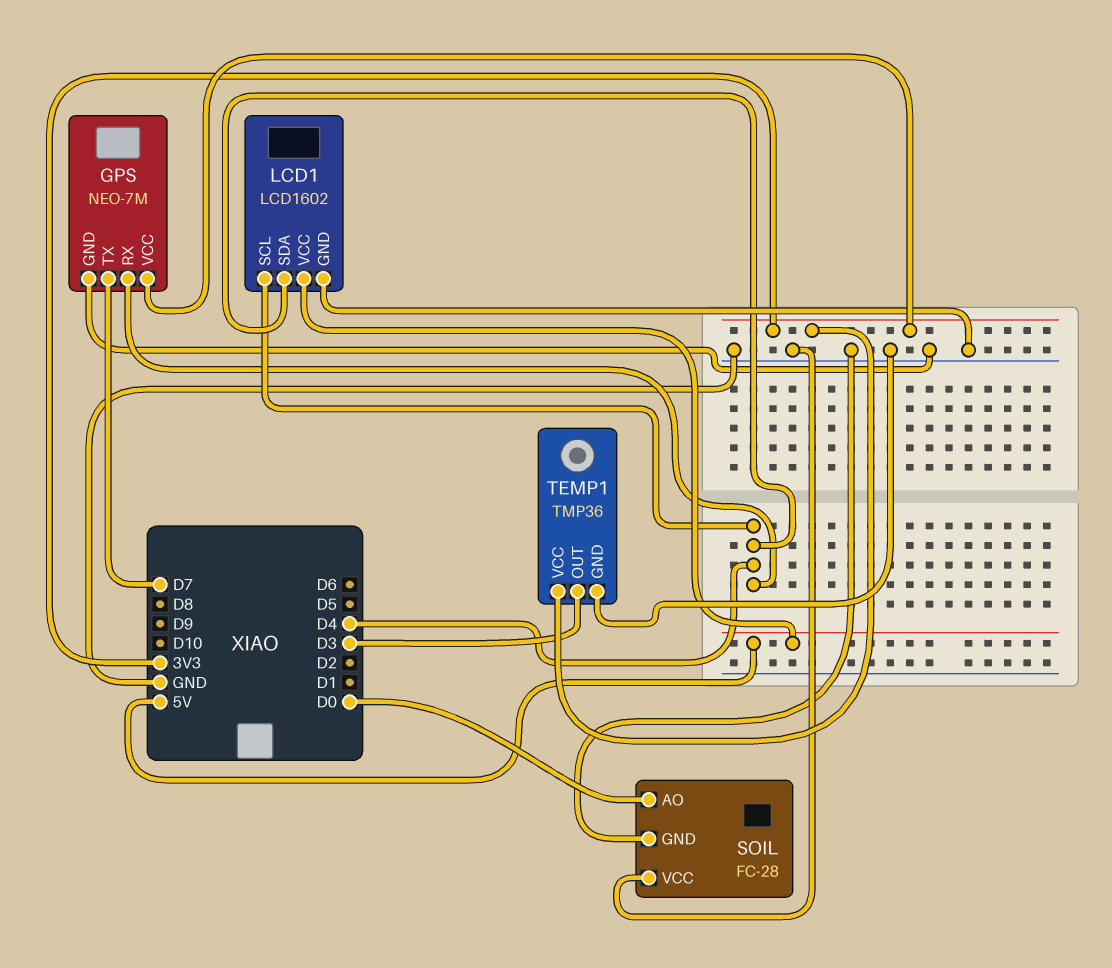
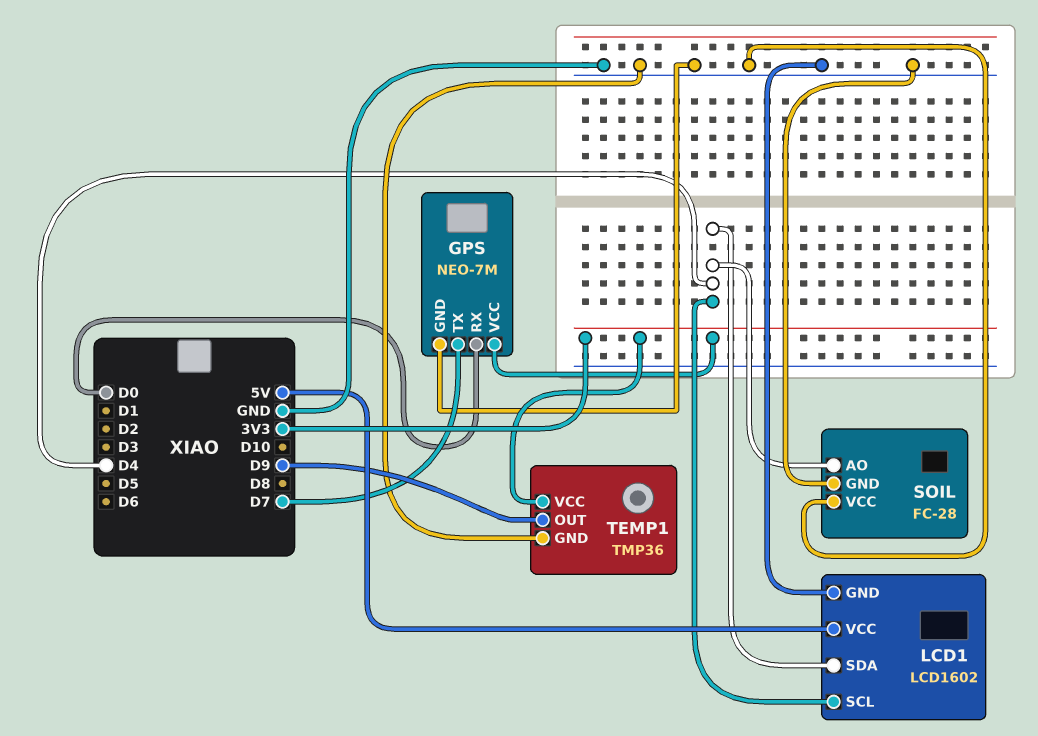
GPS pin RX: D4 -> D0
SOIL pin AO: D0 -> D4
TEMP1 pin OUT: D3 -> D9

